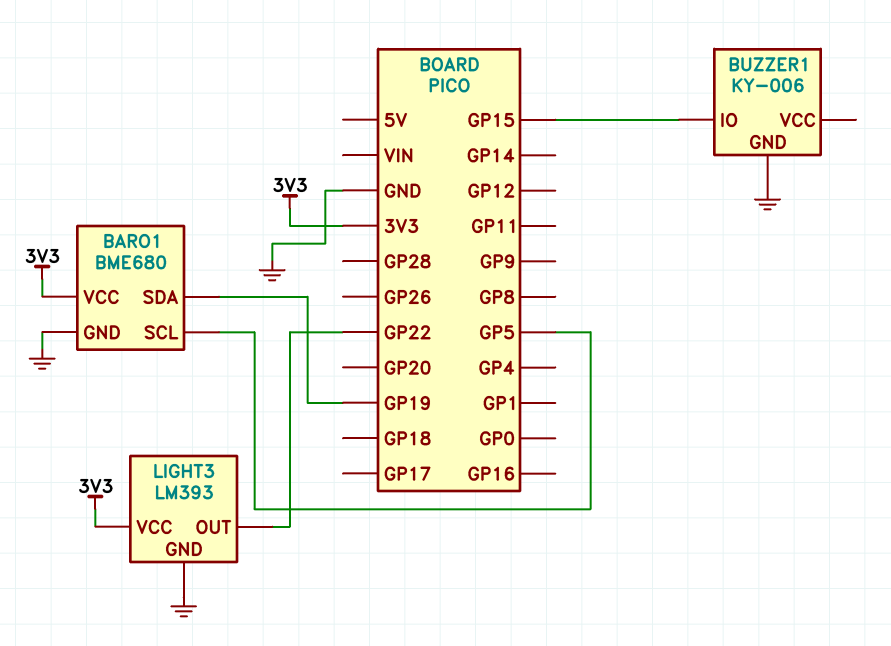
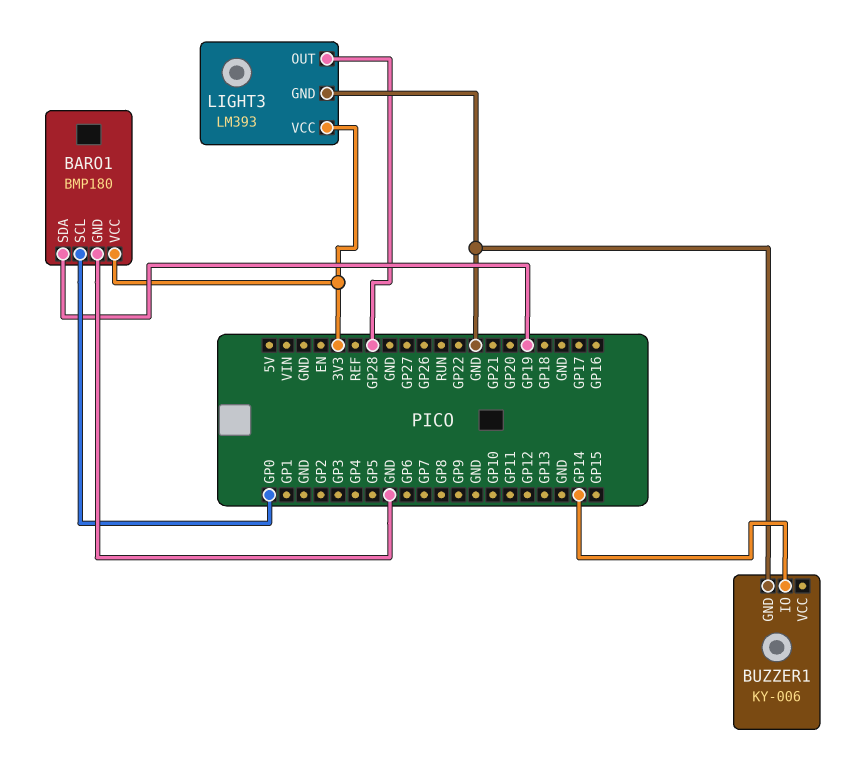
BARO1: BME680 -> BMP180
BARO1 pin SCL: GP5 -> GP0
BUZZER1 pin IO: GP15 -> GP14
LIGHT3 pin OUT: GP22 -> GP28

